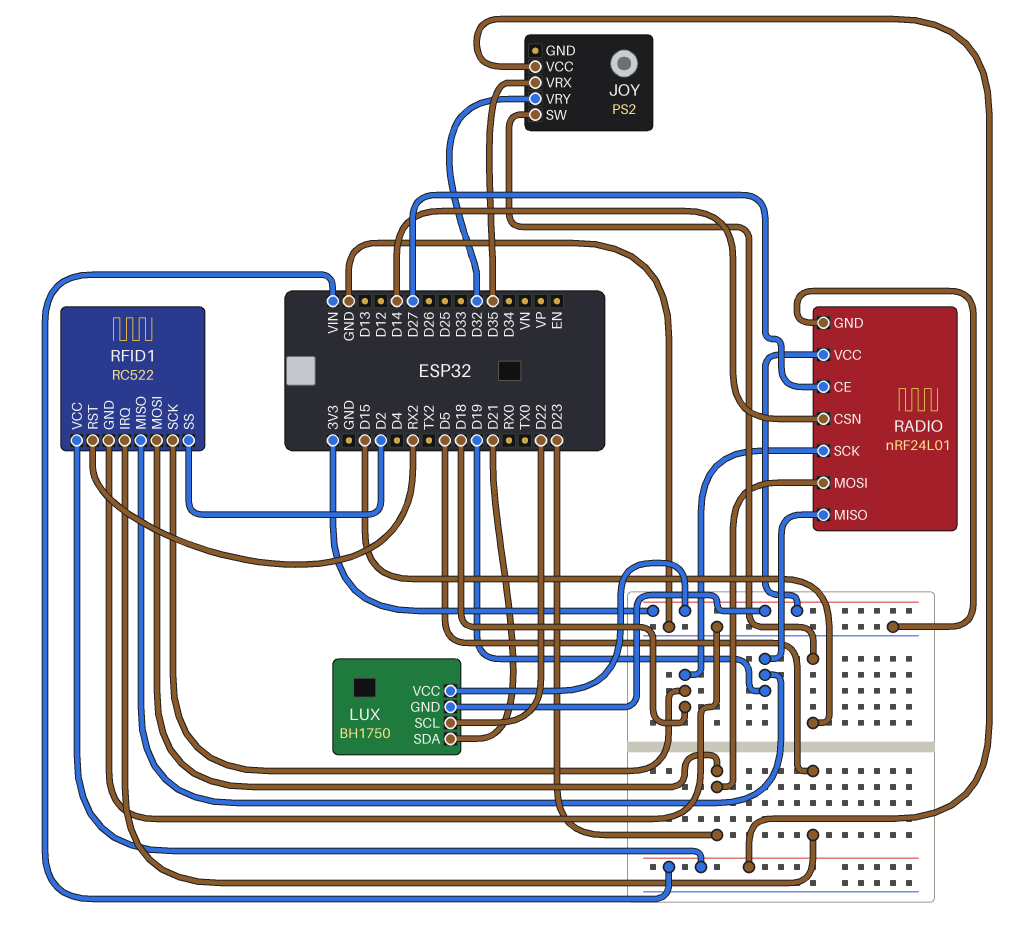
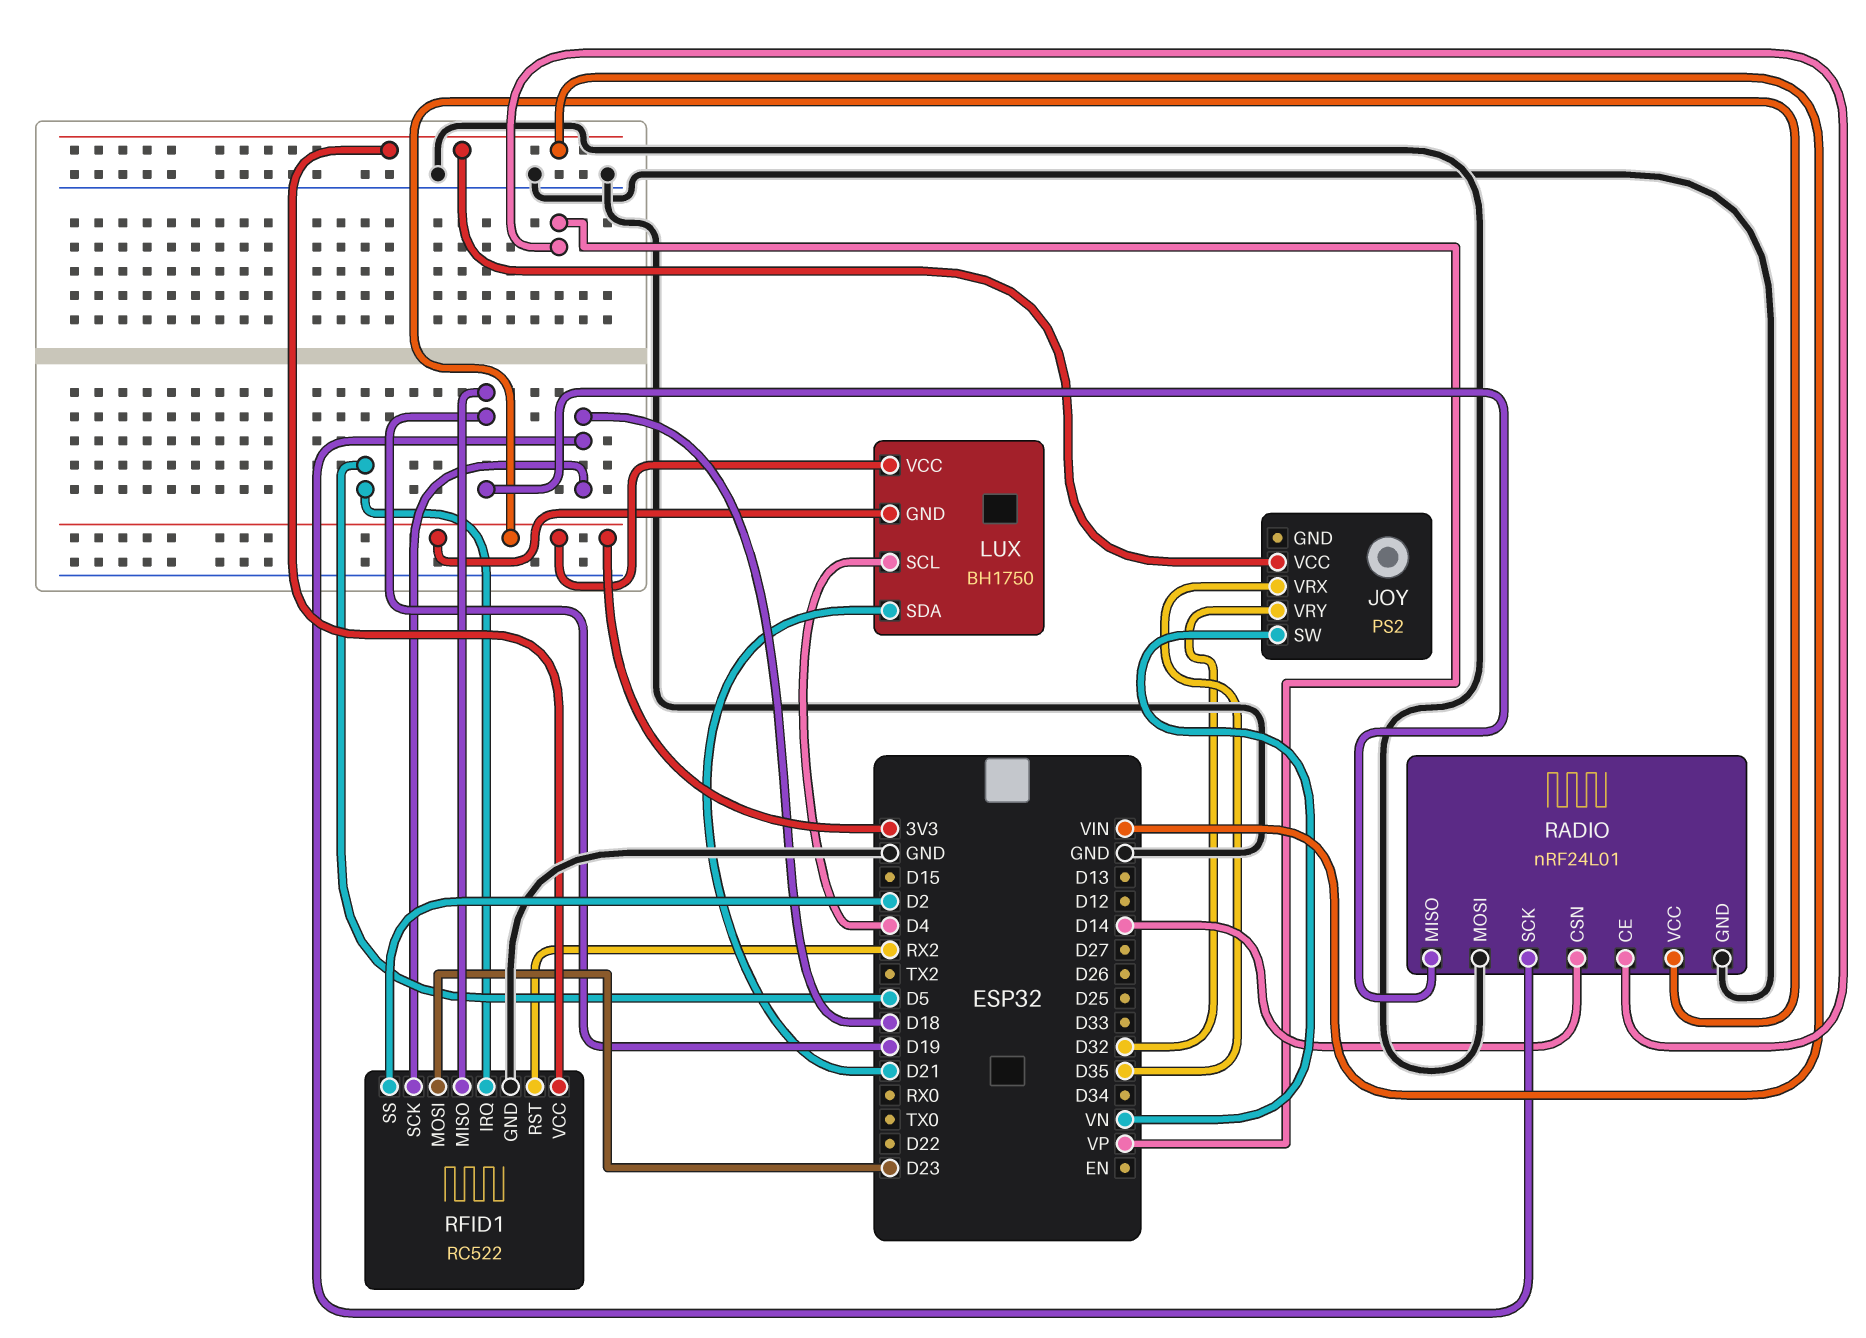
JOY pin SW: D15 -> VN
LUX pin SCL: D22 -> D4
RADIO pin CE: D27 -> VP
RADIO pin MOSI: D23 -> GND

